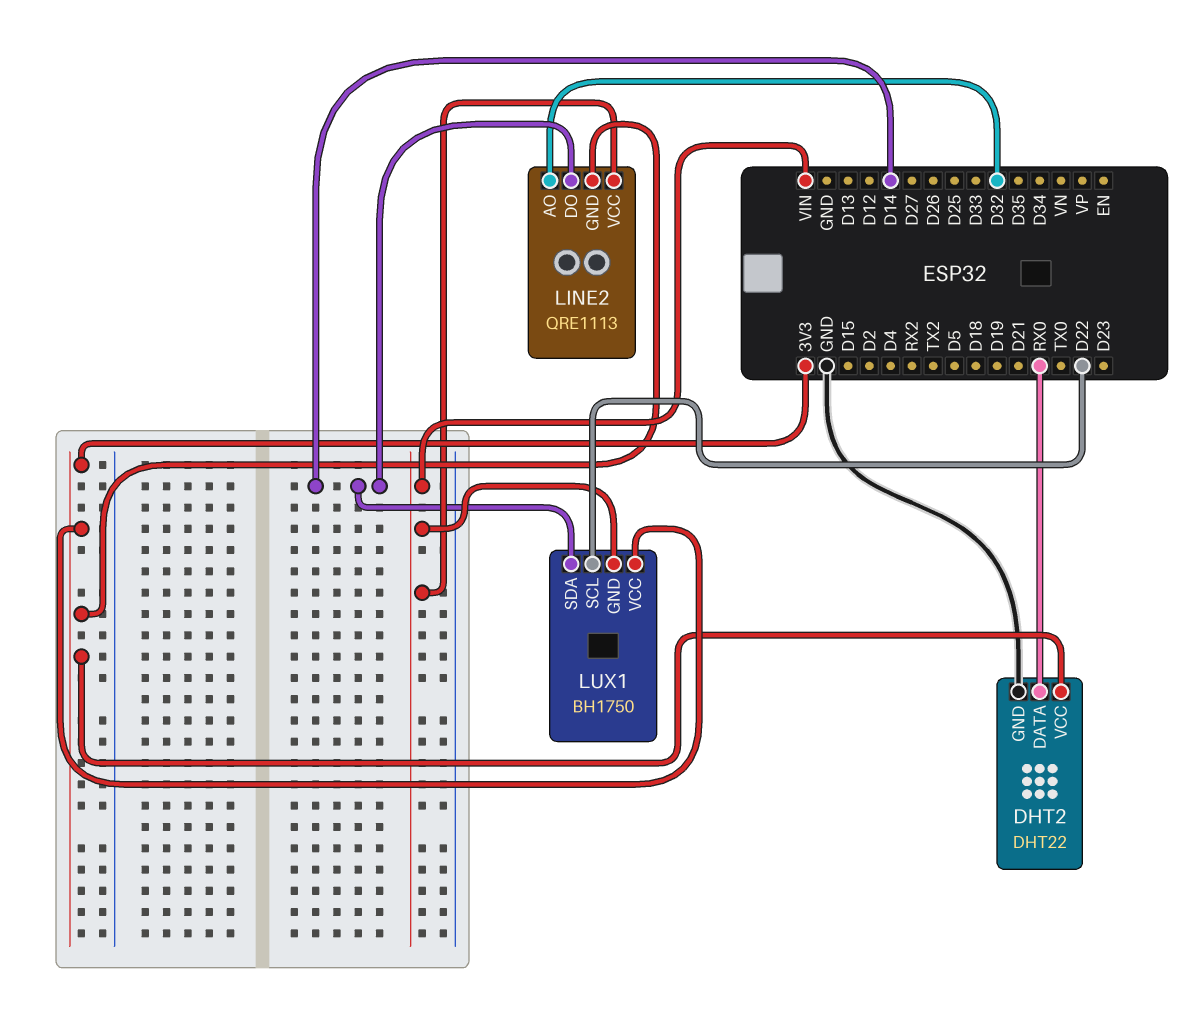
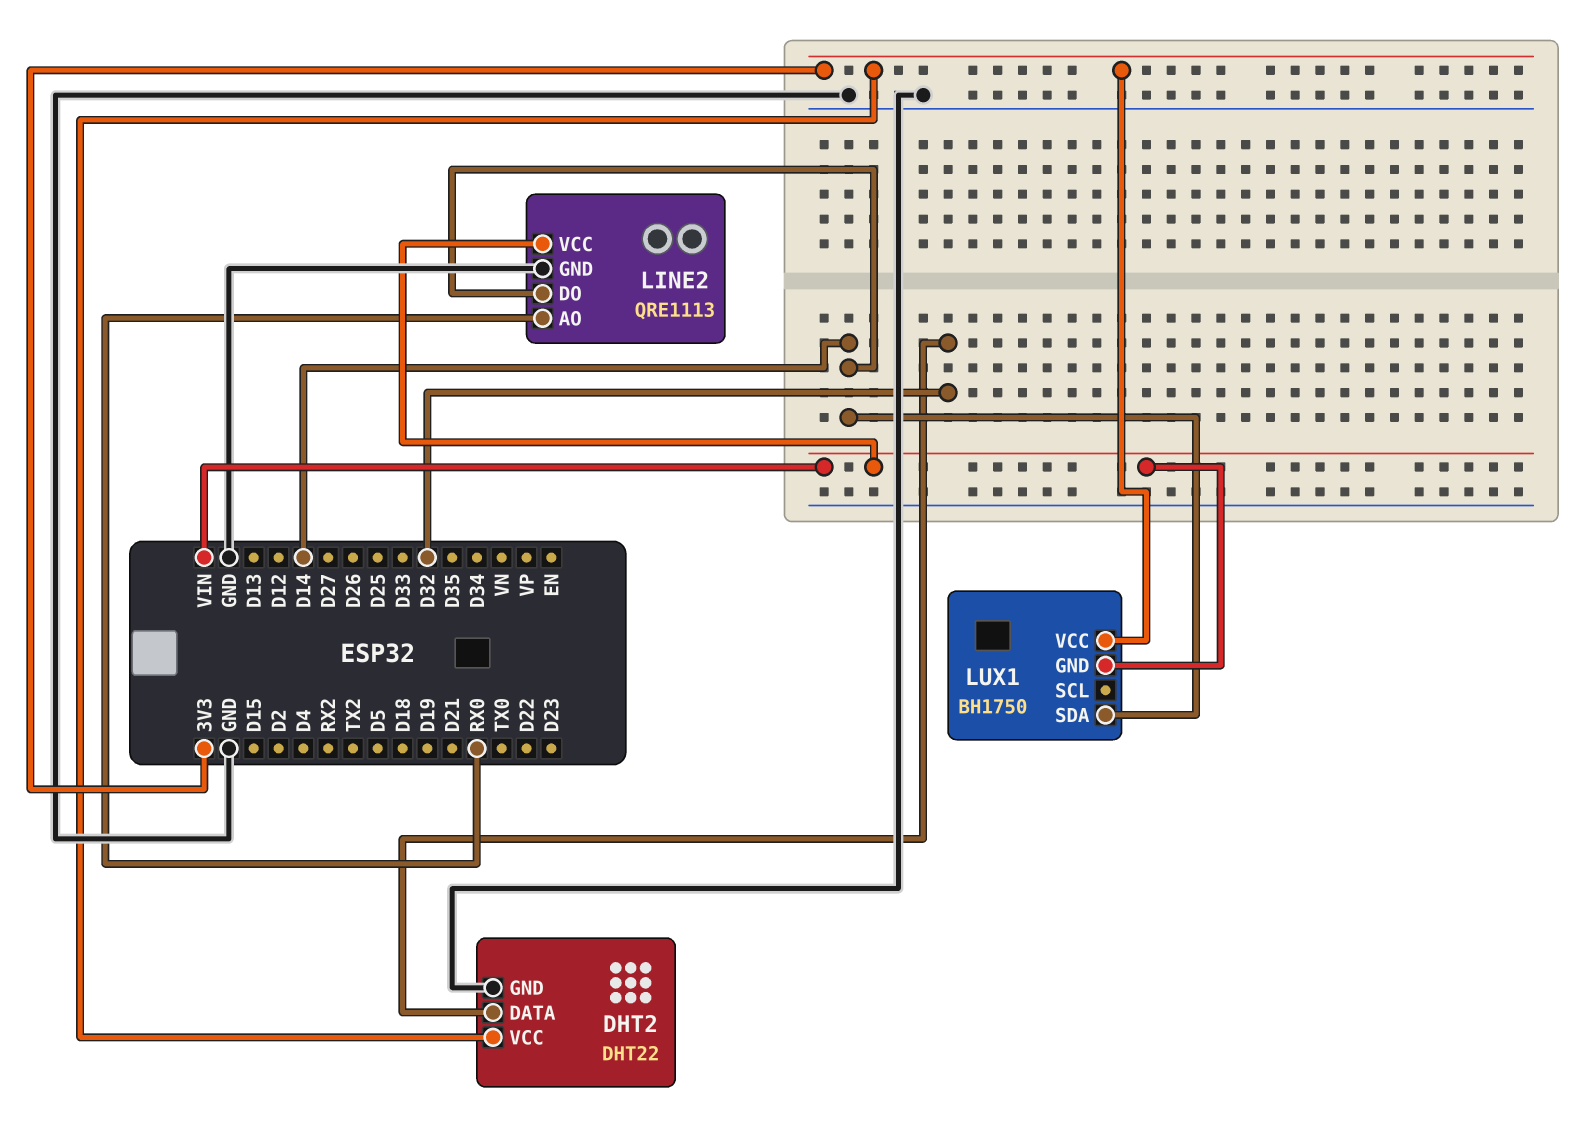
DHT2 pin DATA: RX0 -> D32
LINE2 pin AO: D32 -> RX0
LINE2 pin GND: 3V3 -> GND
LUX1 pin SCL: D22 -> none

